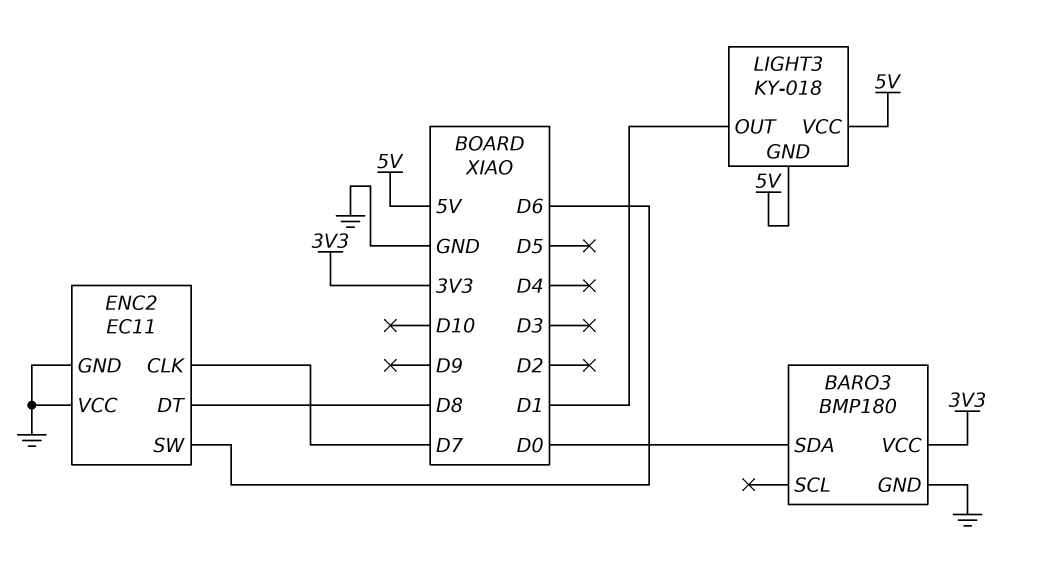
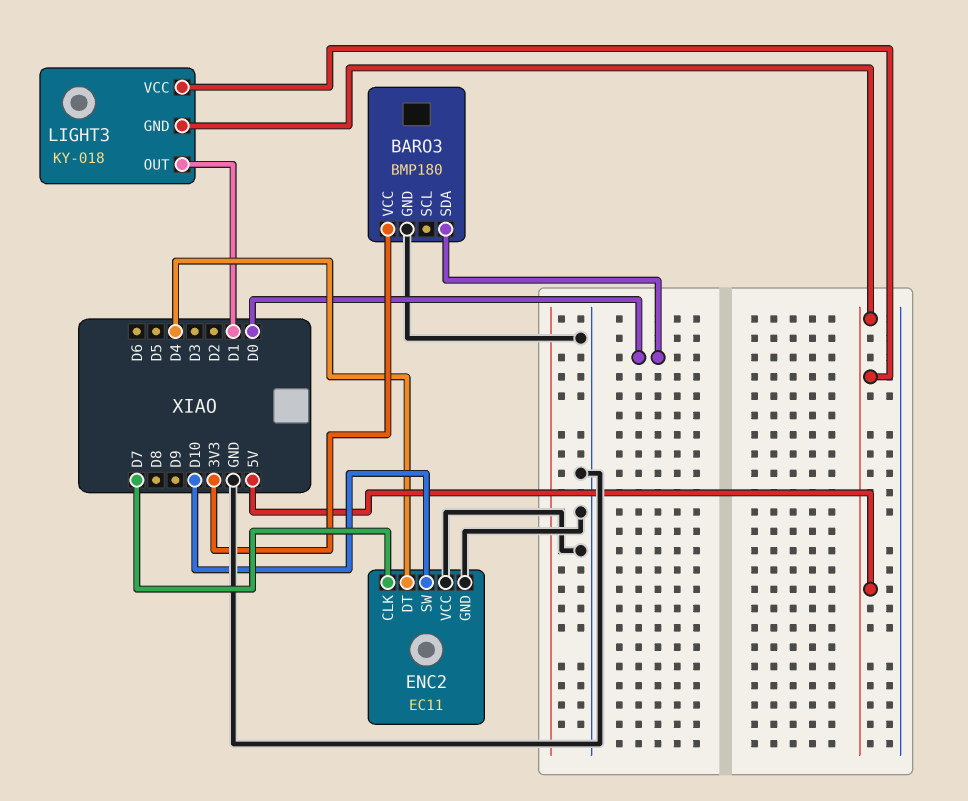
ENC2 pin DT: D8 -> D4
ENC2 pin SW: D6 -> D10

